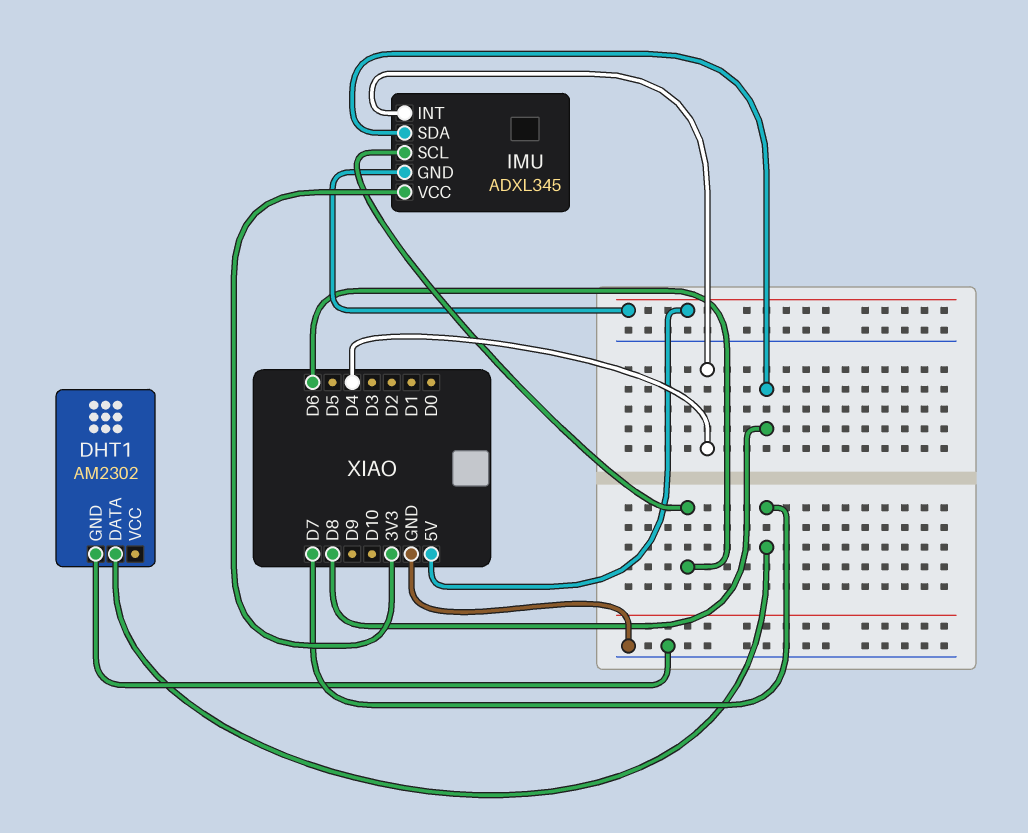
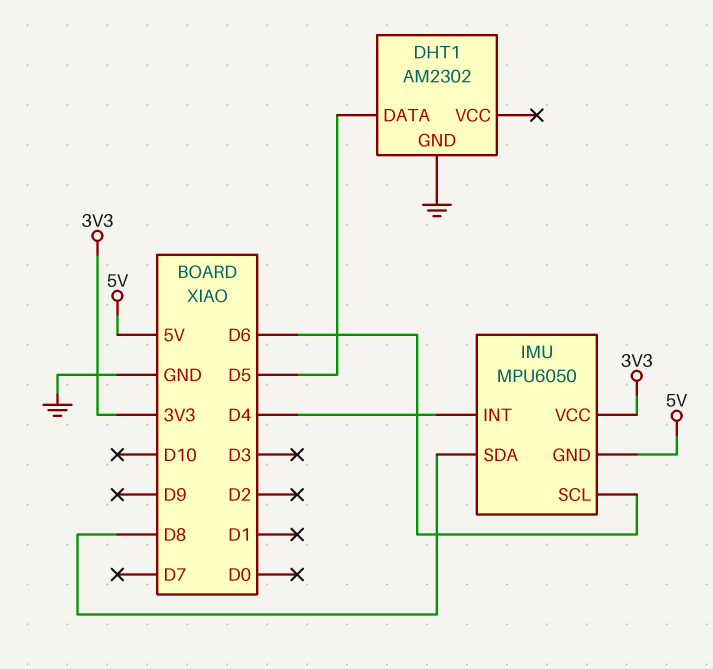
DHT1 pin DATA: D7 -> D5
IMU: ADXL345 -> MPU6050

